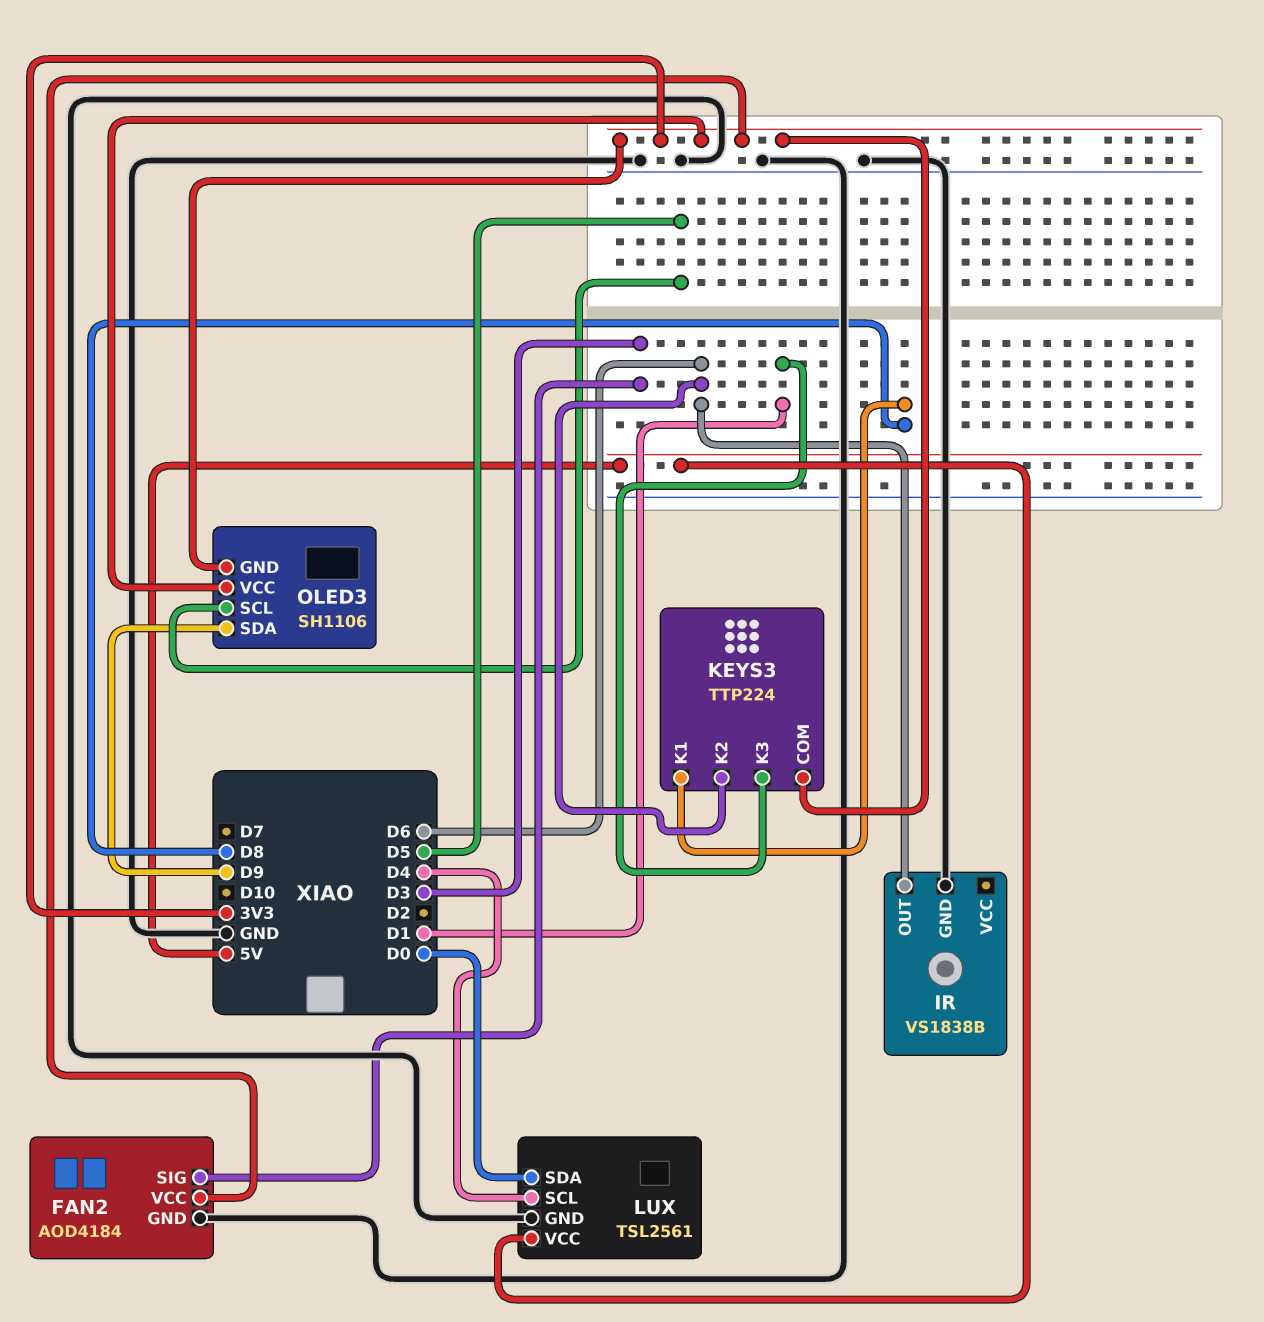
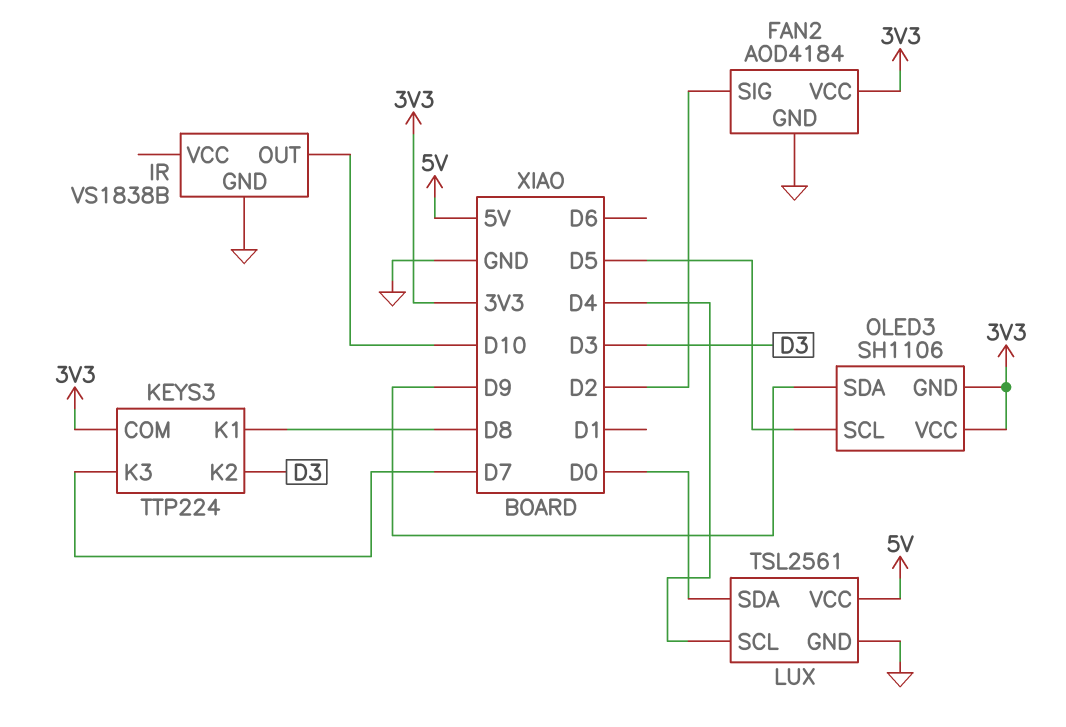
FAN2 pin SIG: D3 -> D2
IR pin OUT: D6 -> D10
KEYS3 pin K2: D6 -> D3
KEYS3 pin K3: D1 -> D7

